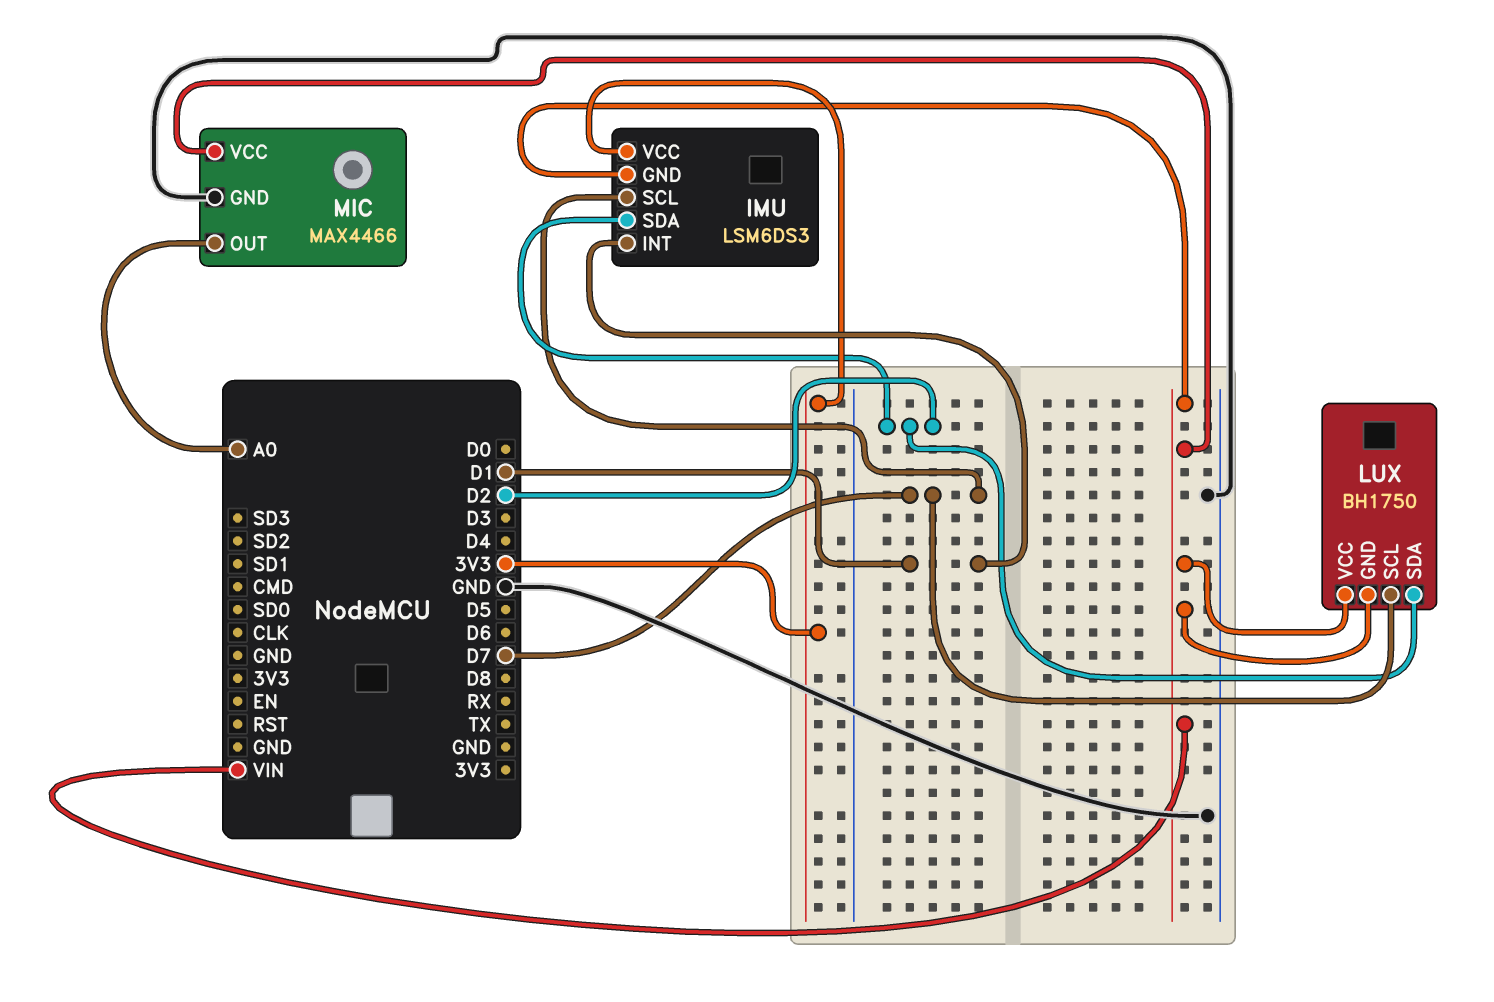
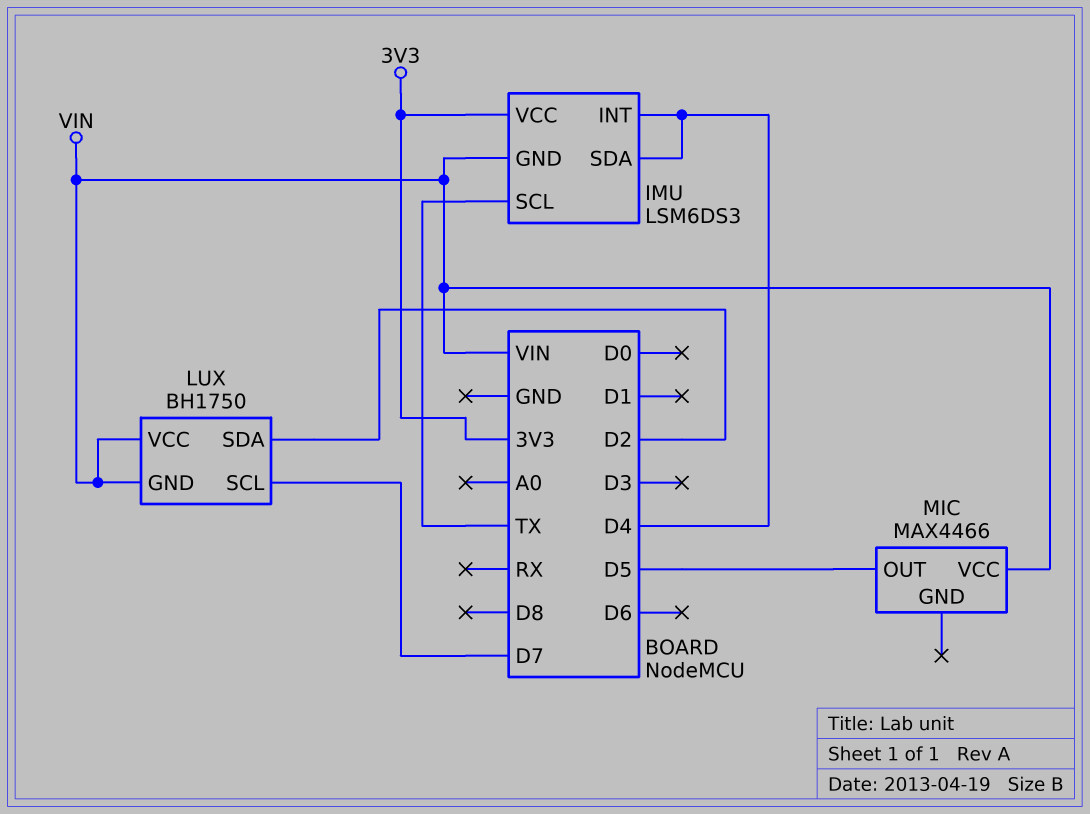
IMU pin INT: D1 -> D4
IMU pin SCL: D7 -> TX
IMU pin SDA: D2 -> D4
MIC pin GND: GND -> none
MIC pin OUT: A0 -> D5

